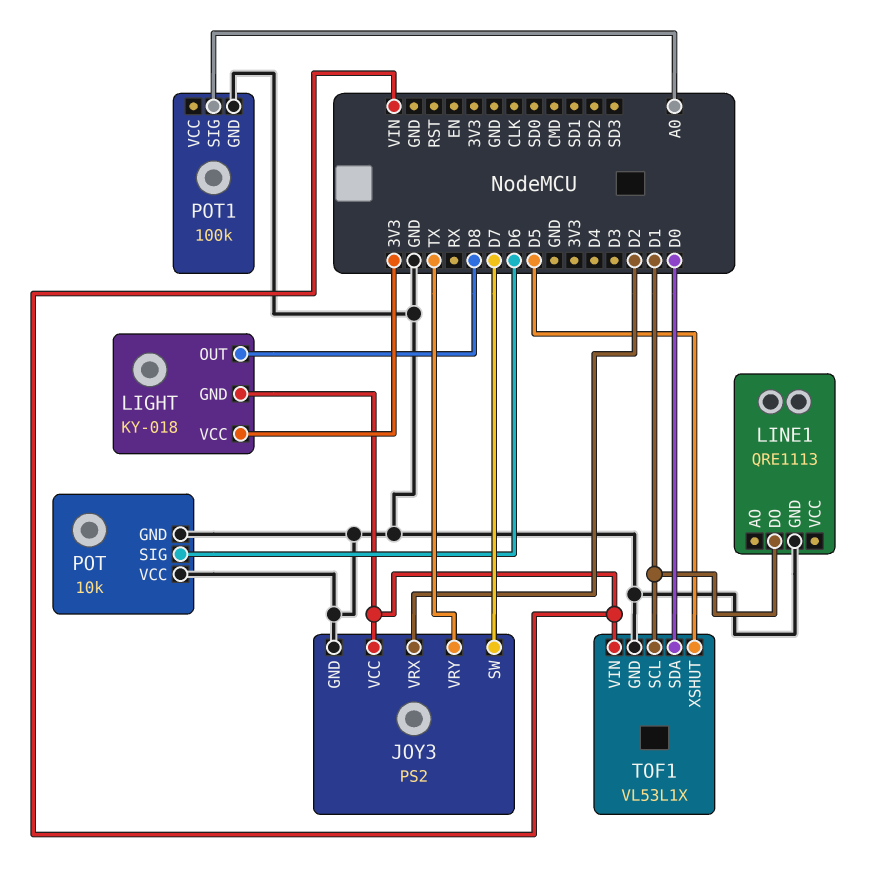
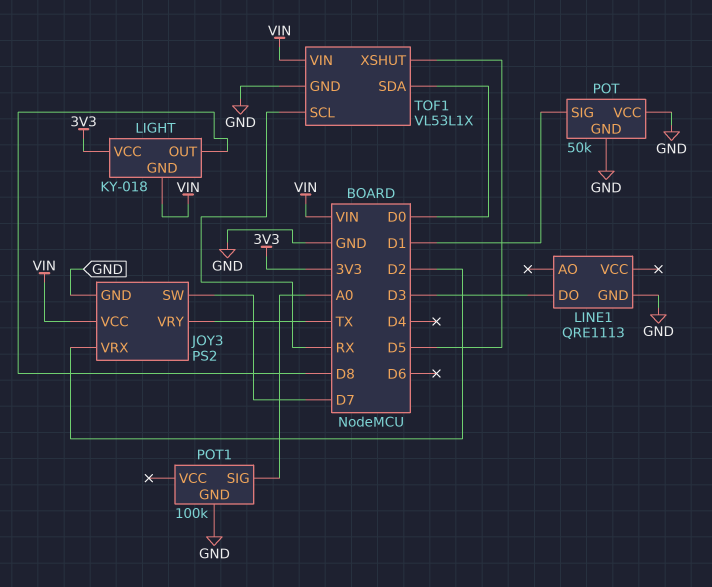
LINE1 pin DO: D1 -> D3
POT: 10k -> 50k
POT pin SIG: D6 -> D1
TOF1 pin SCL: D1 -> RX

